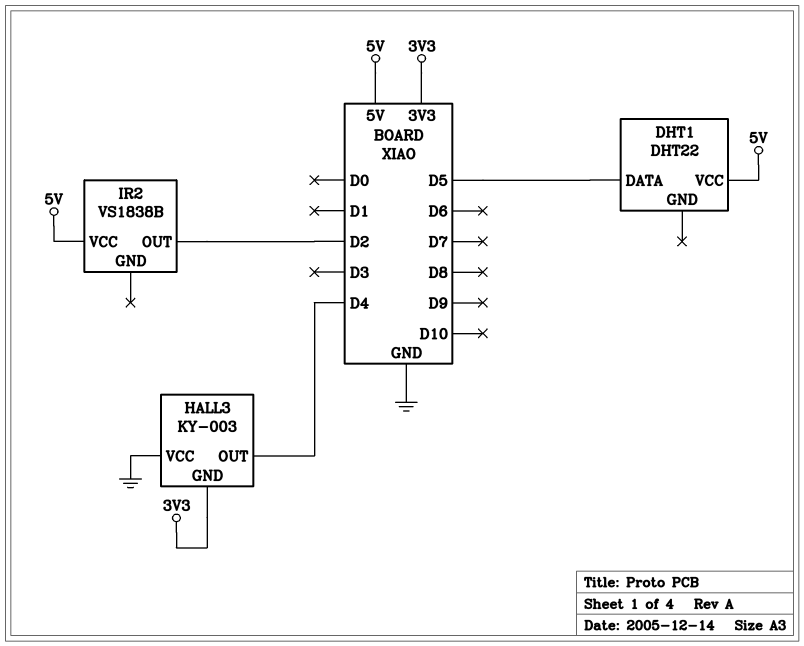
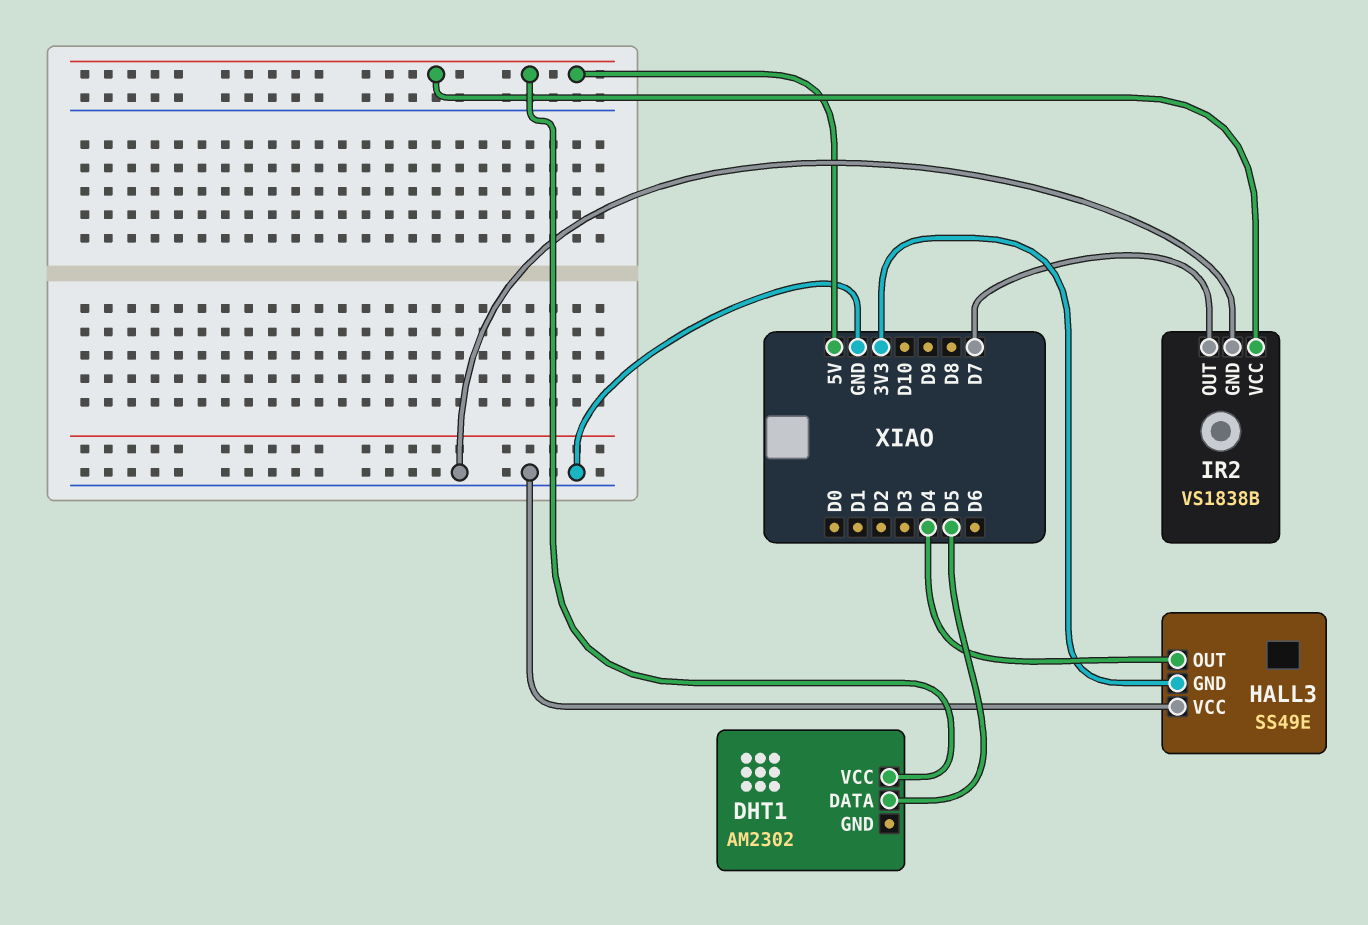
DHT1: DHT22 -> AM2302
HALL3: KY-003 -> SS49E
IR2 pin GND: none -> GND
IR2 pin OUT: D2 -> D7

